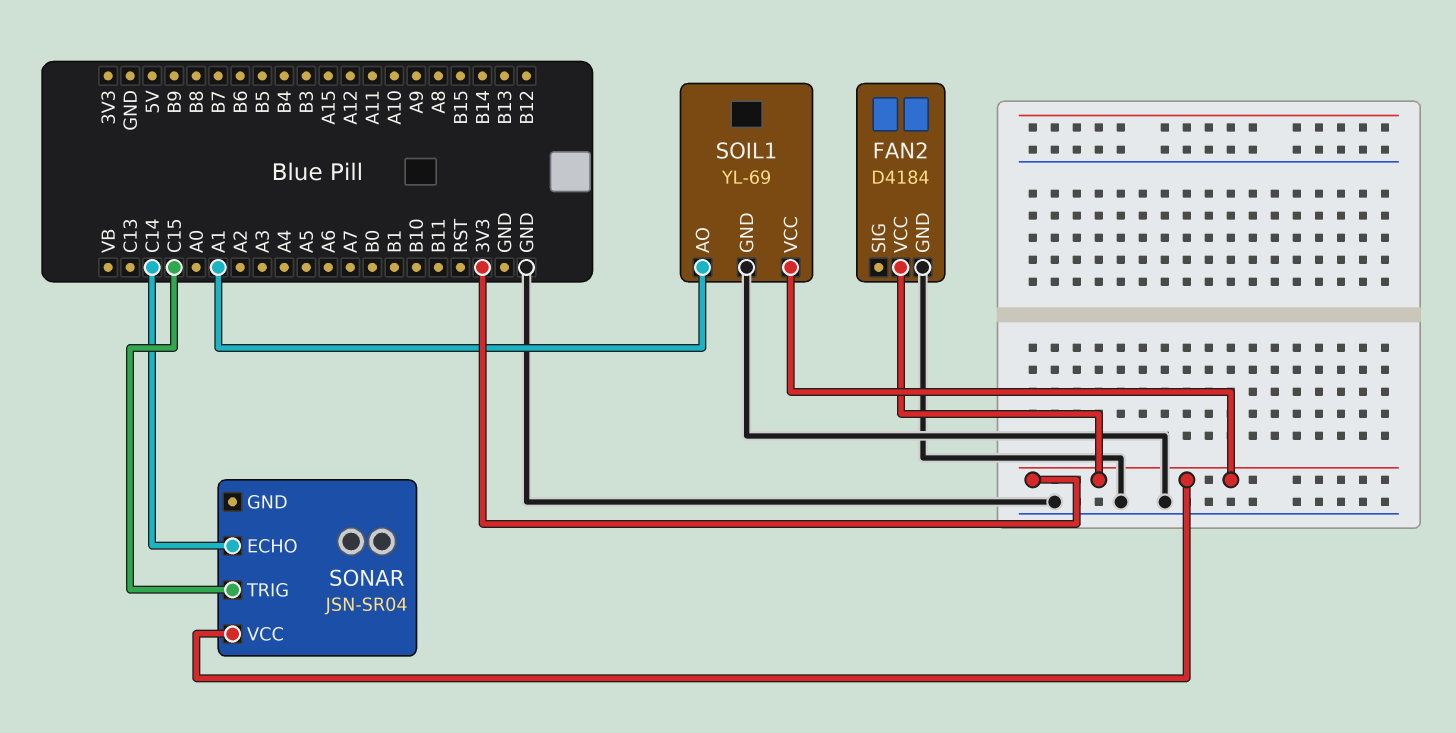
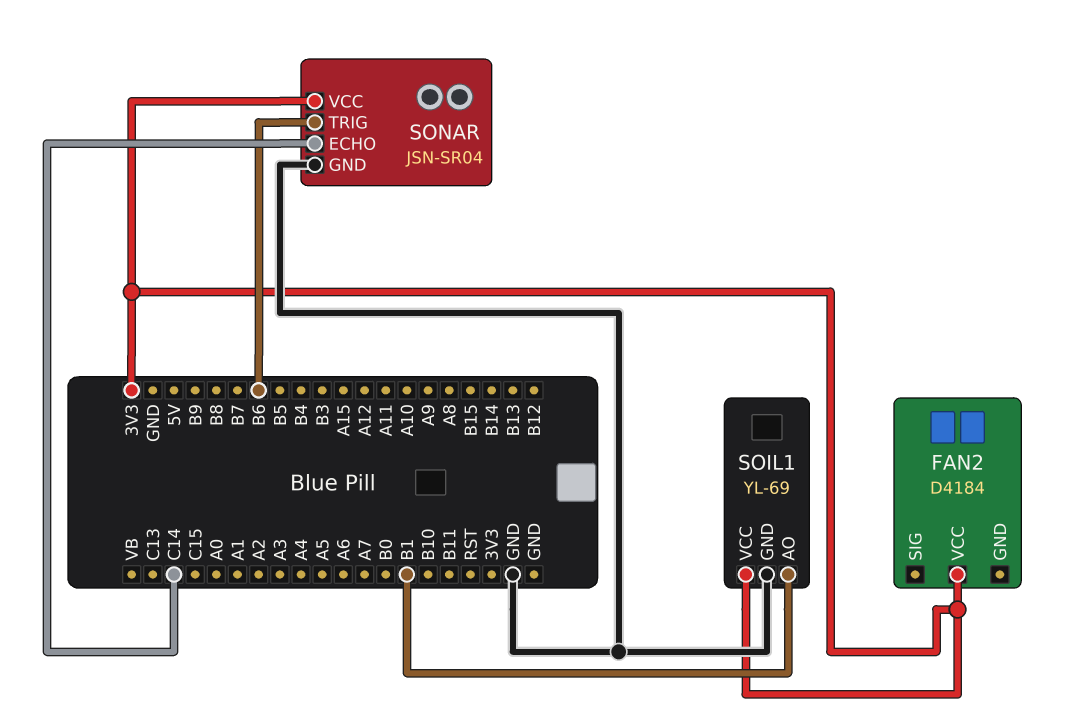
FAN2 pin GND: GND -> none
SOIL1 pin AO: A1 -> B1
SONAR pin GND: none -> GND
SONAR pin TRIG: C15 -> B6

